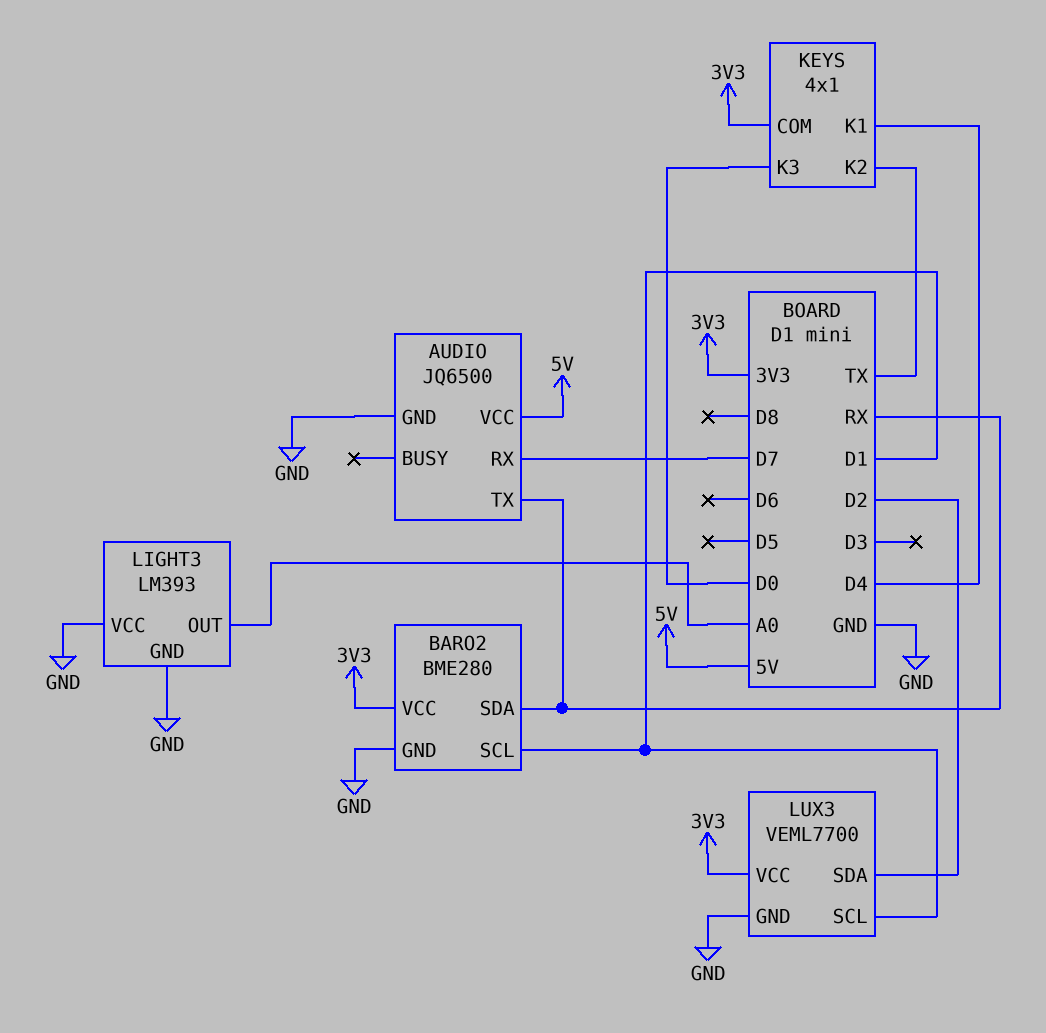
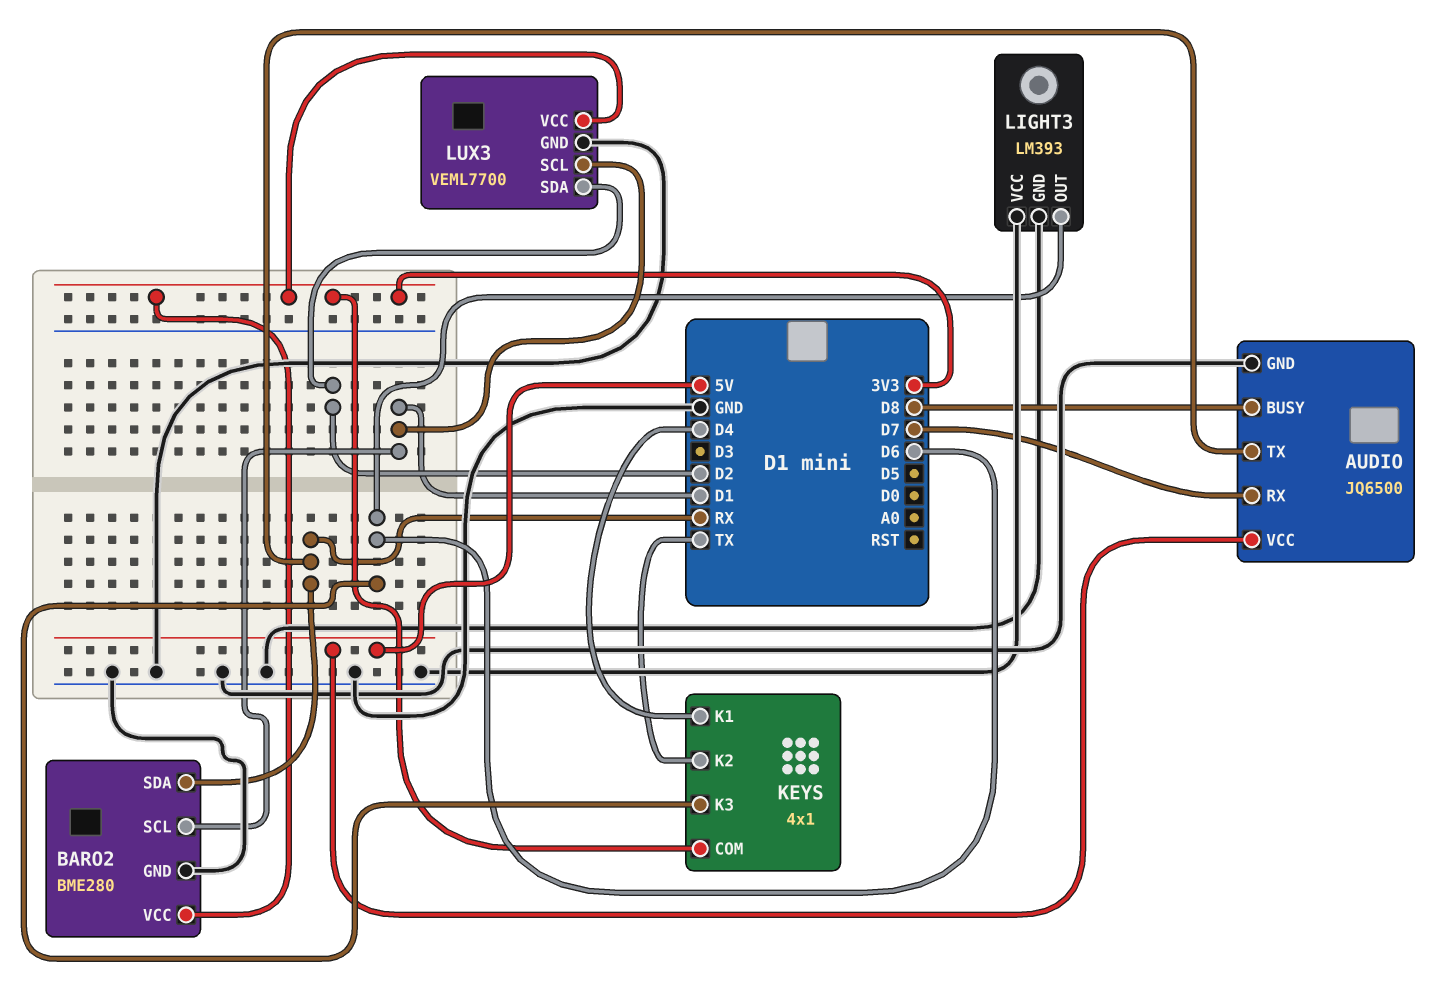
AUDIO pin BUSY: none -> D8
KEYS pin K3: D0 -> D6
LIGHT3 pin OUT: A0 -> D6

